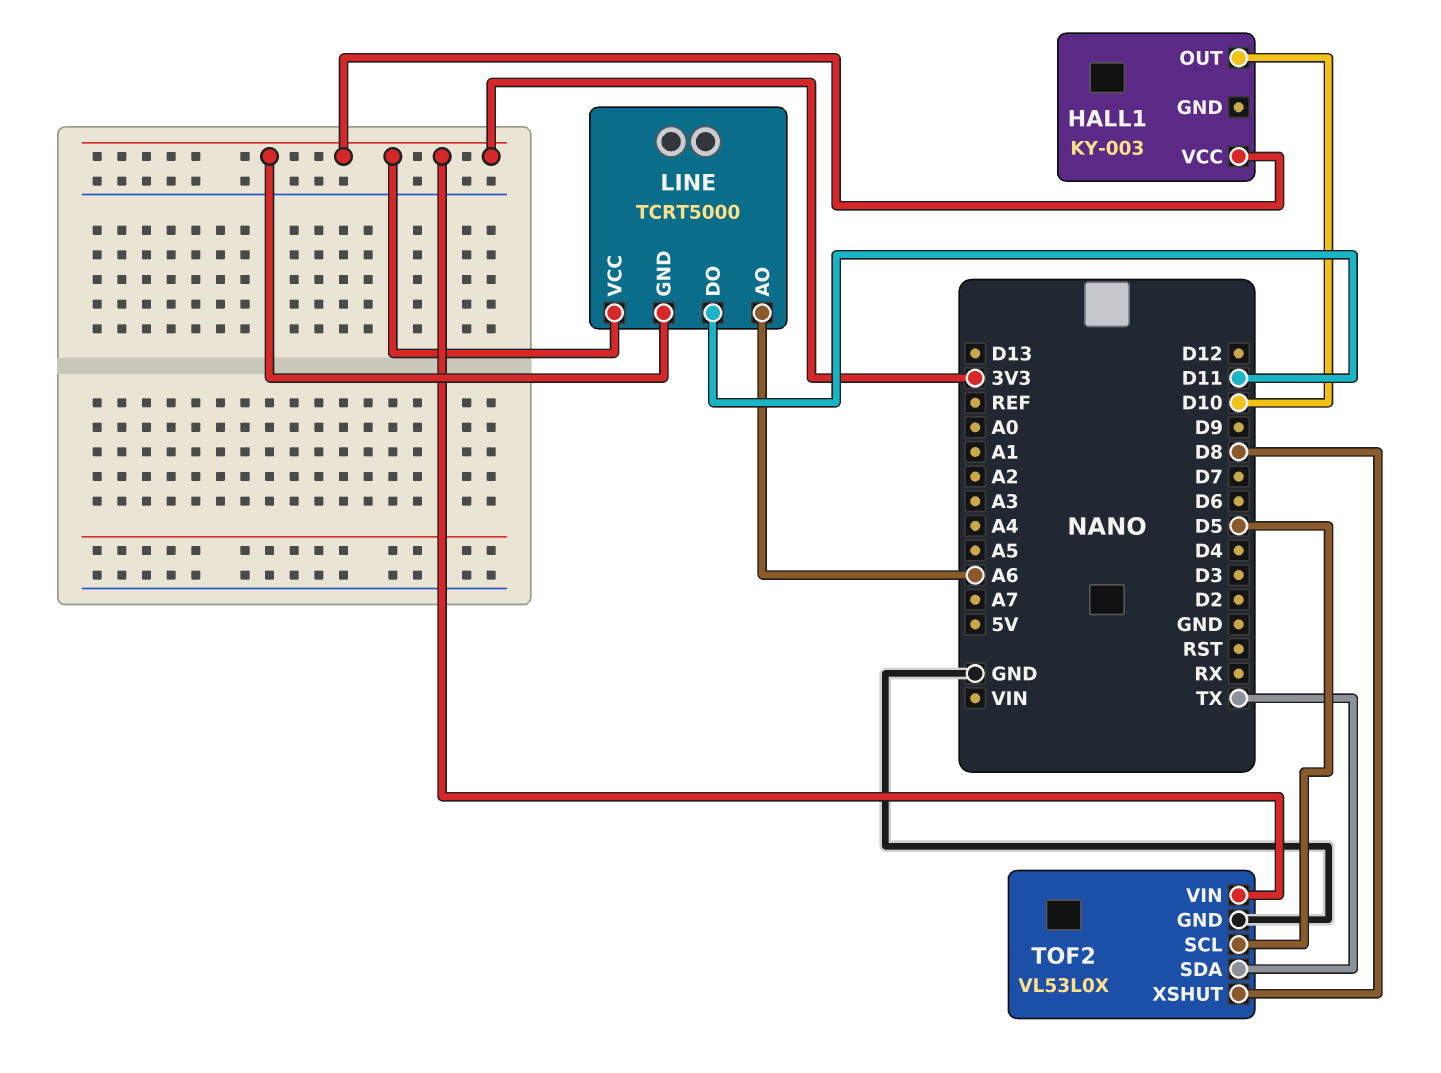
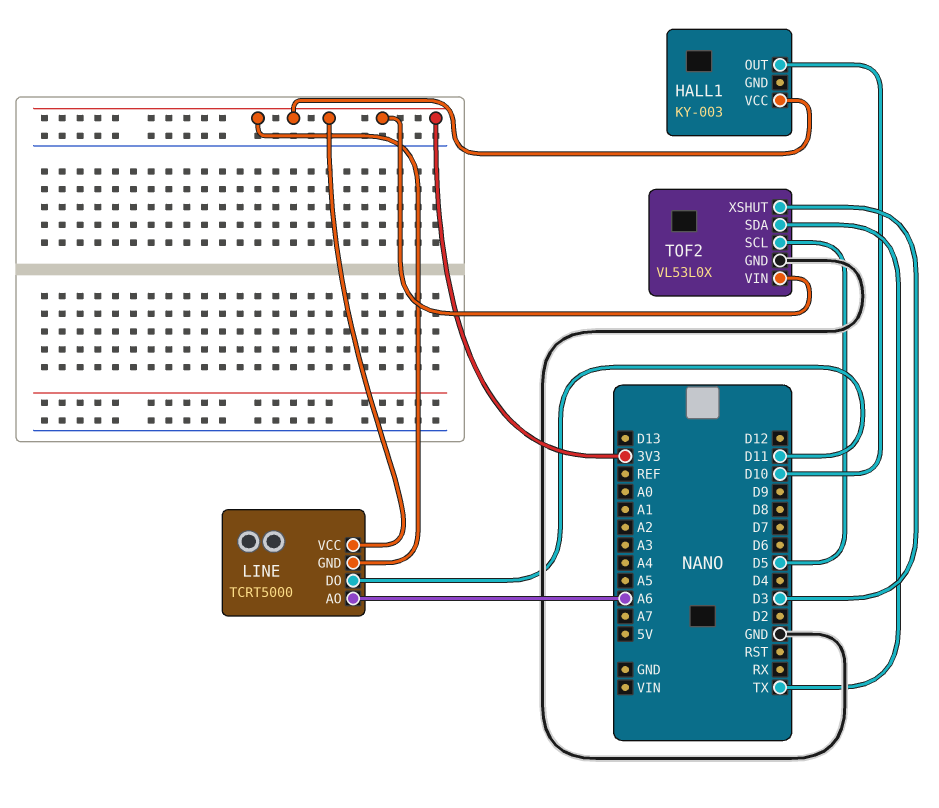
TOF2 pin XSHUT: D8 -> D3

